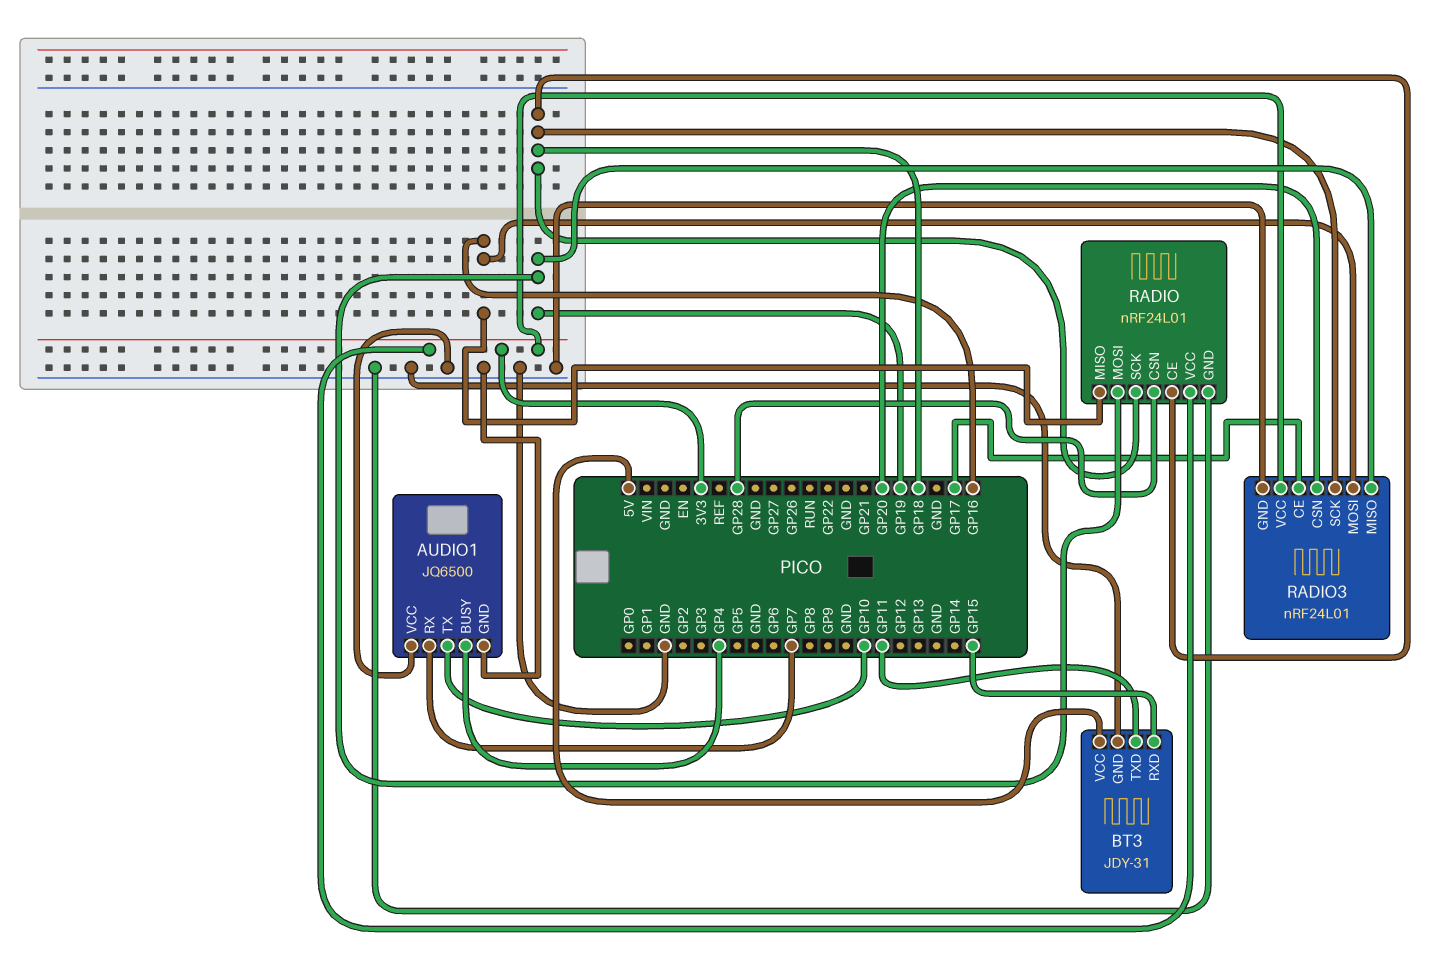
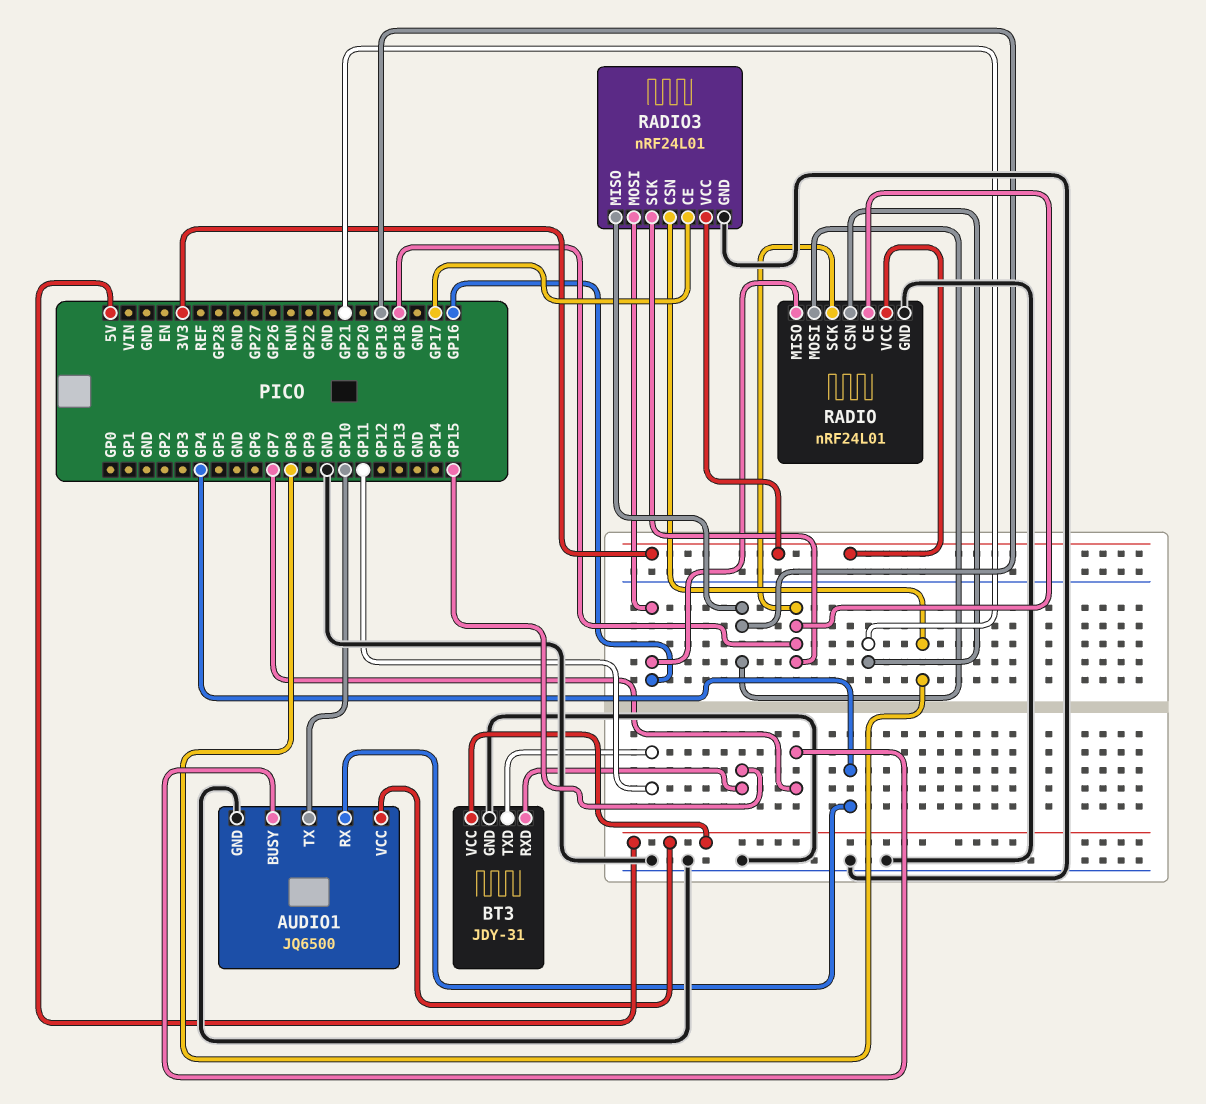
AUDIO1 pin BUSY: GP4 -> GP7
AUDIO1 pin RX: GP7 -> GP4
AUDIO1 pin VCC: GND -> 5V
RADIO pin CSN: GP28 -> GP21
RADIO3 pin CSN: GP20 -> GP8

